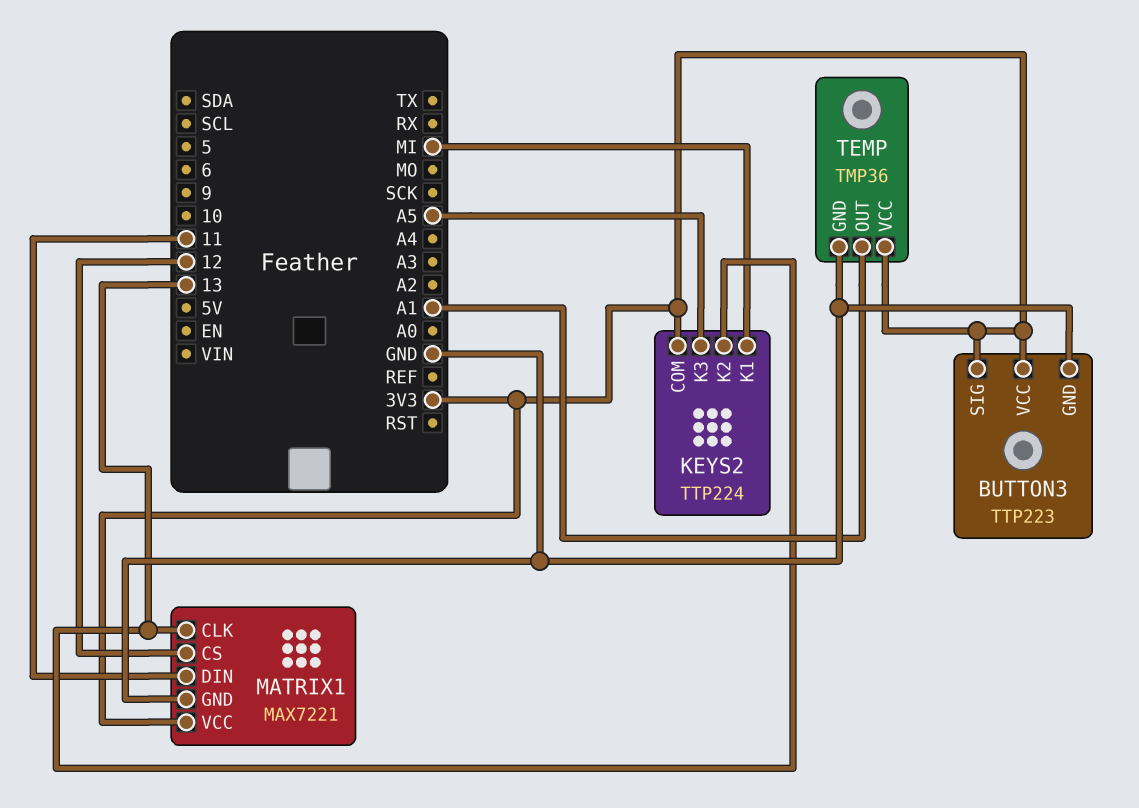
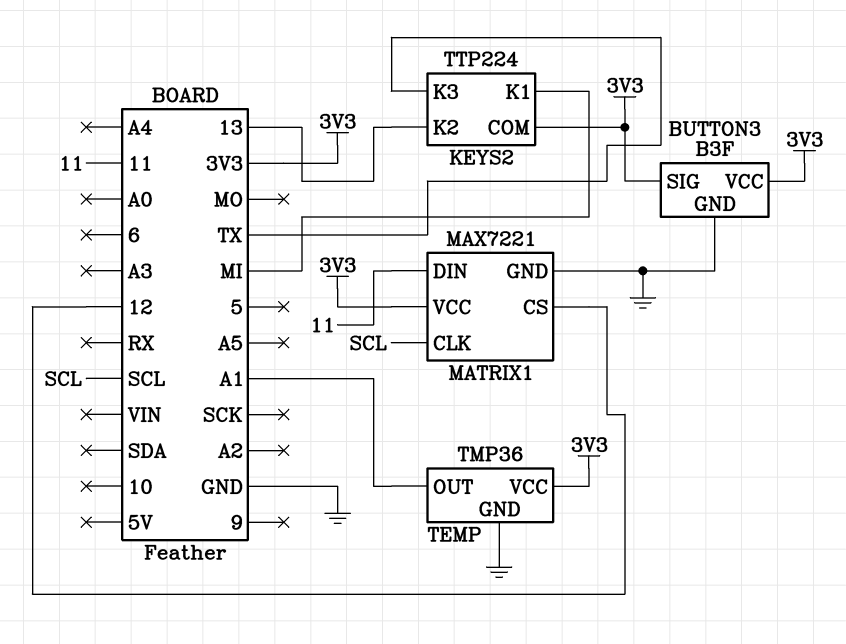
BUTTON3: TTP223 -> B3F
KEYS2 pin K3: A5 -> TX
MATRIX1 pin CLK: 13 -> SCL

